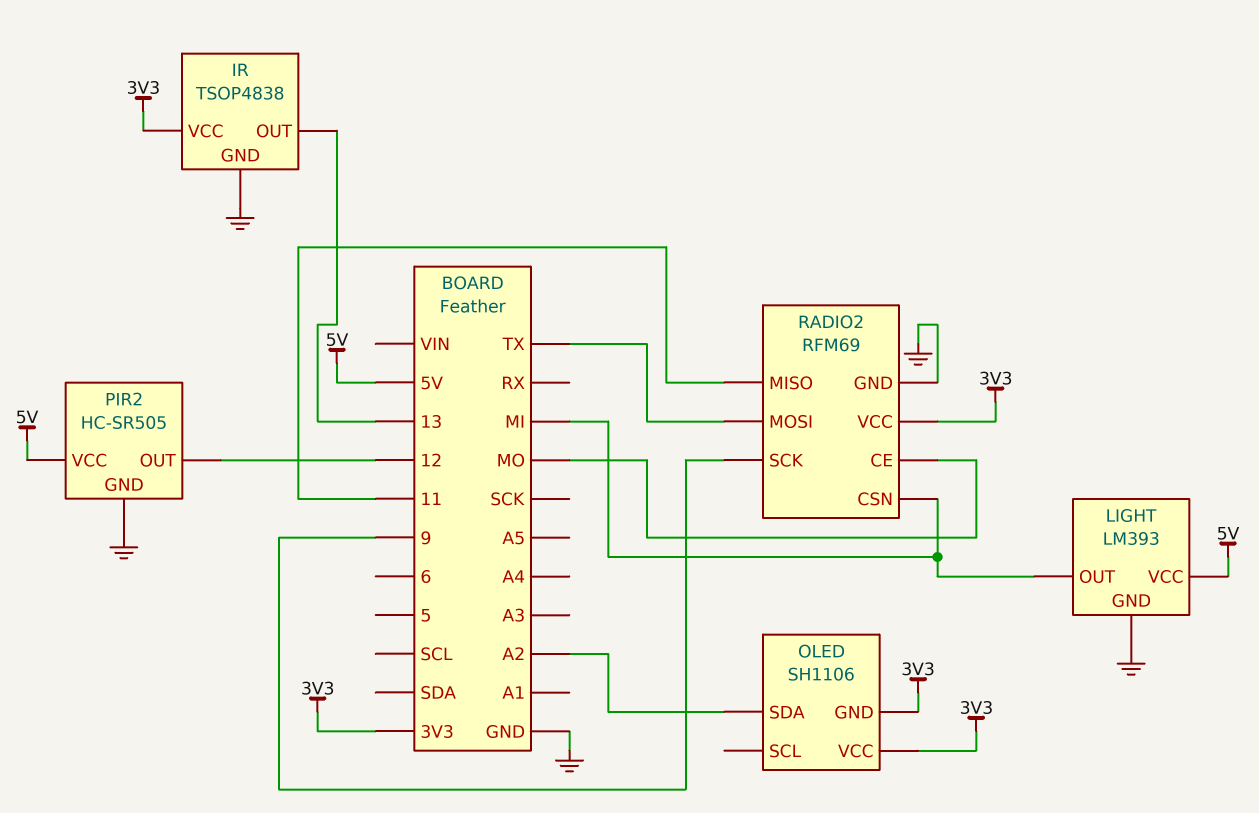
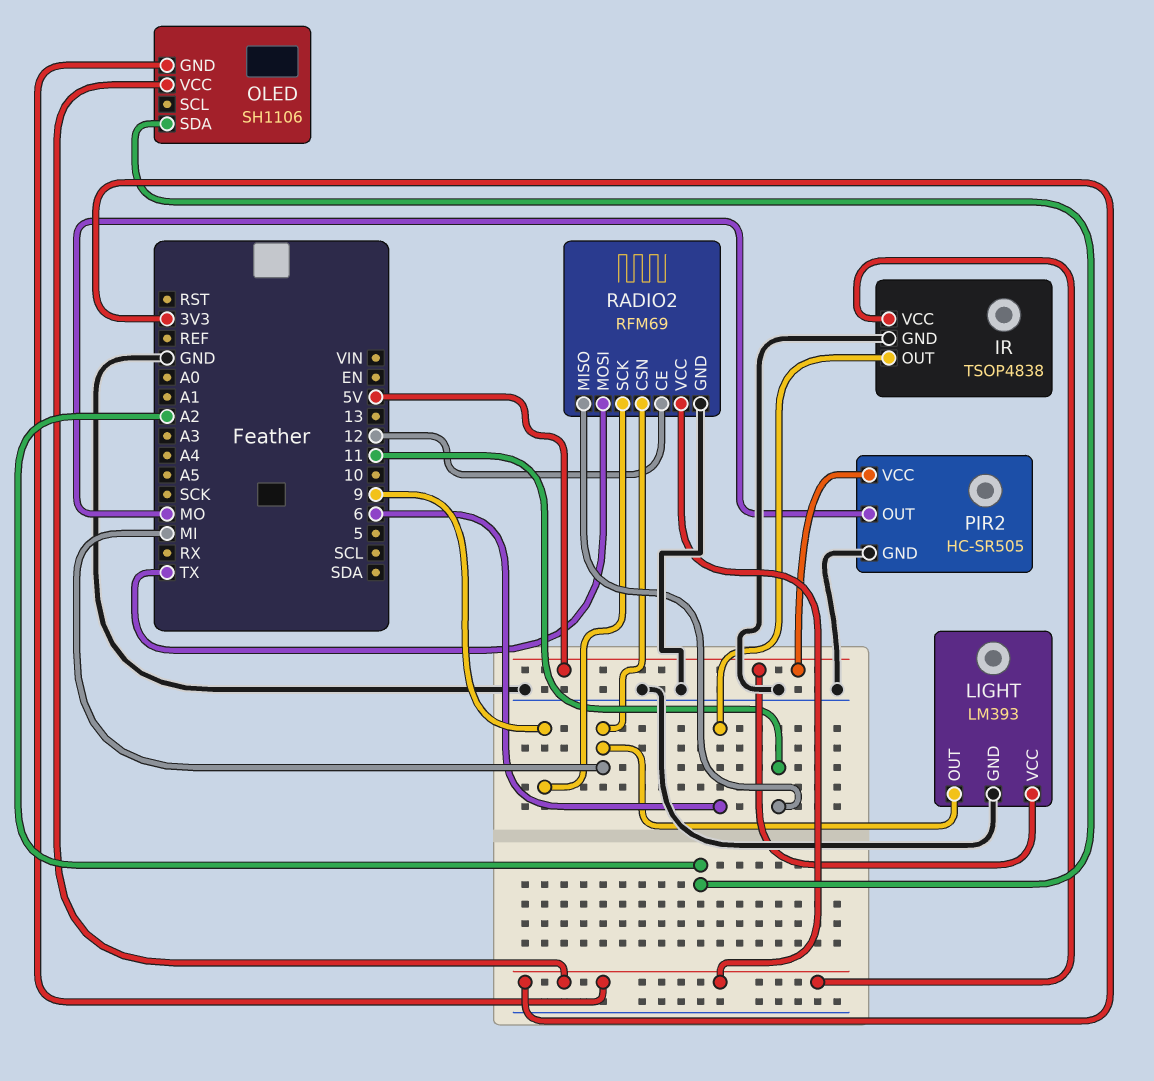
IR pin OUT: 13 -> 6
PIR2 pin OUT: 12 -> MO
RADIO2 pin CE: MO -> 12

